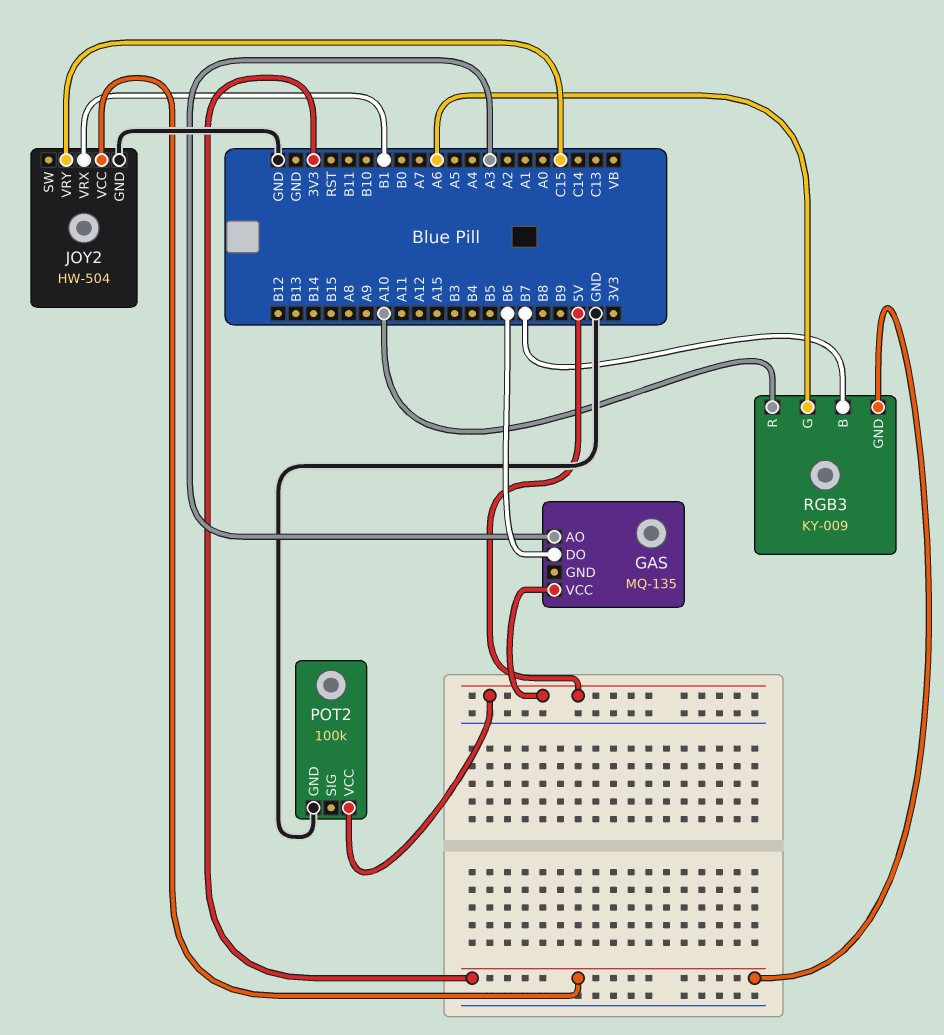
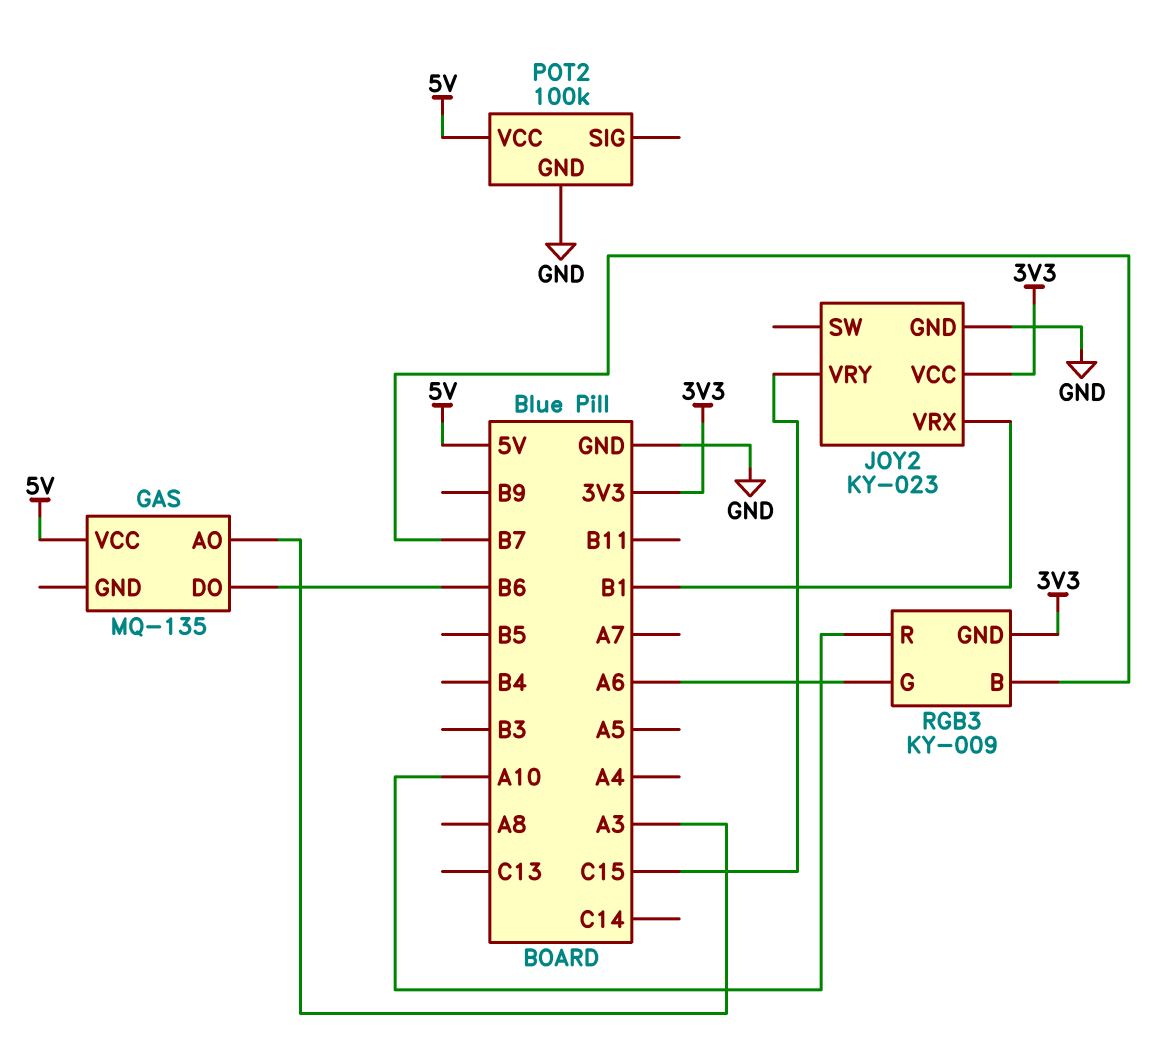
JOY2: HW-504 -> KY-023

